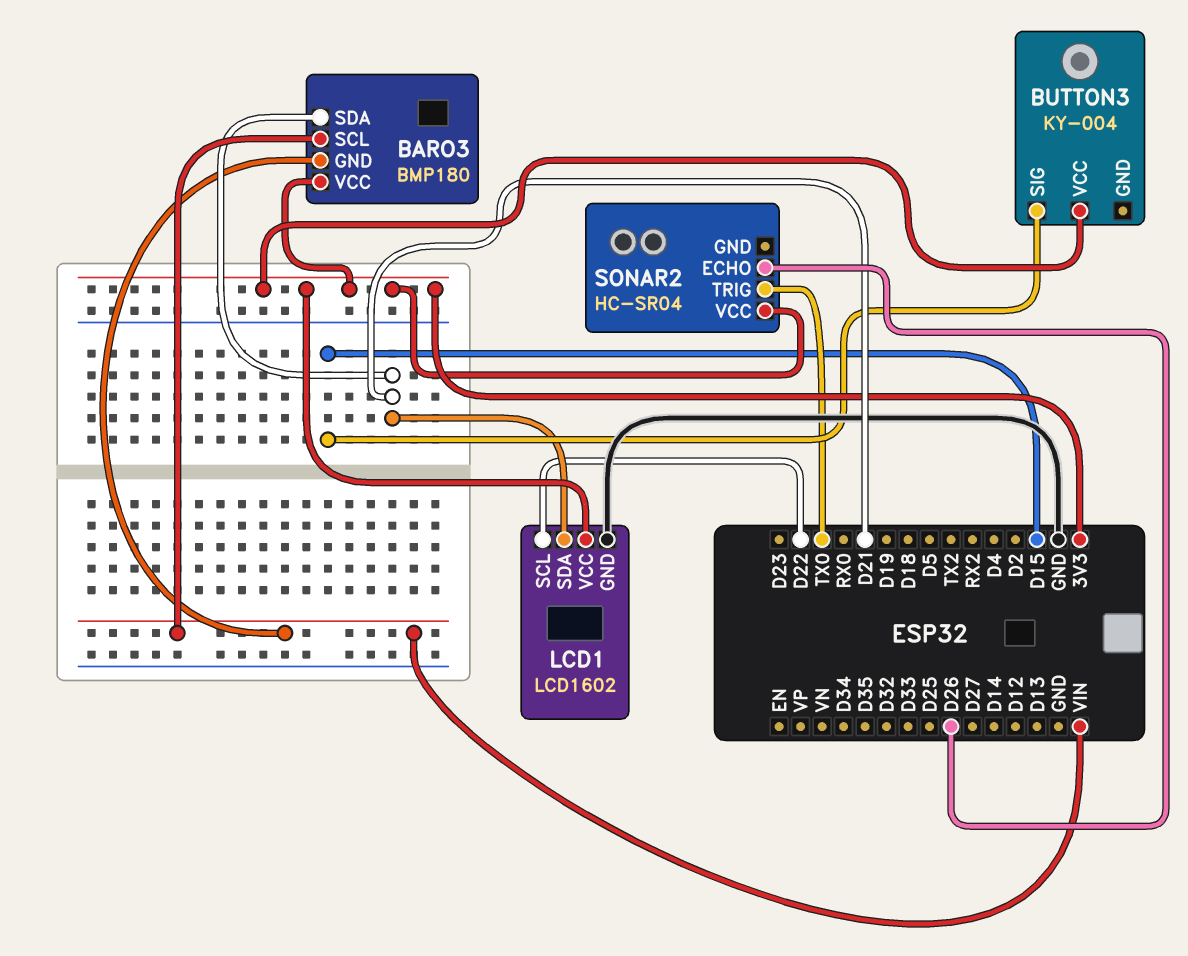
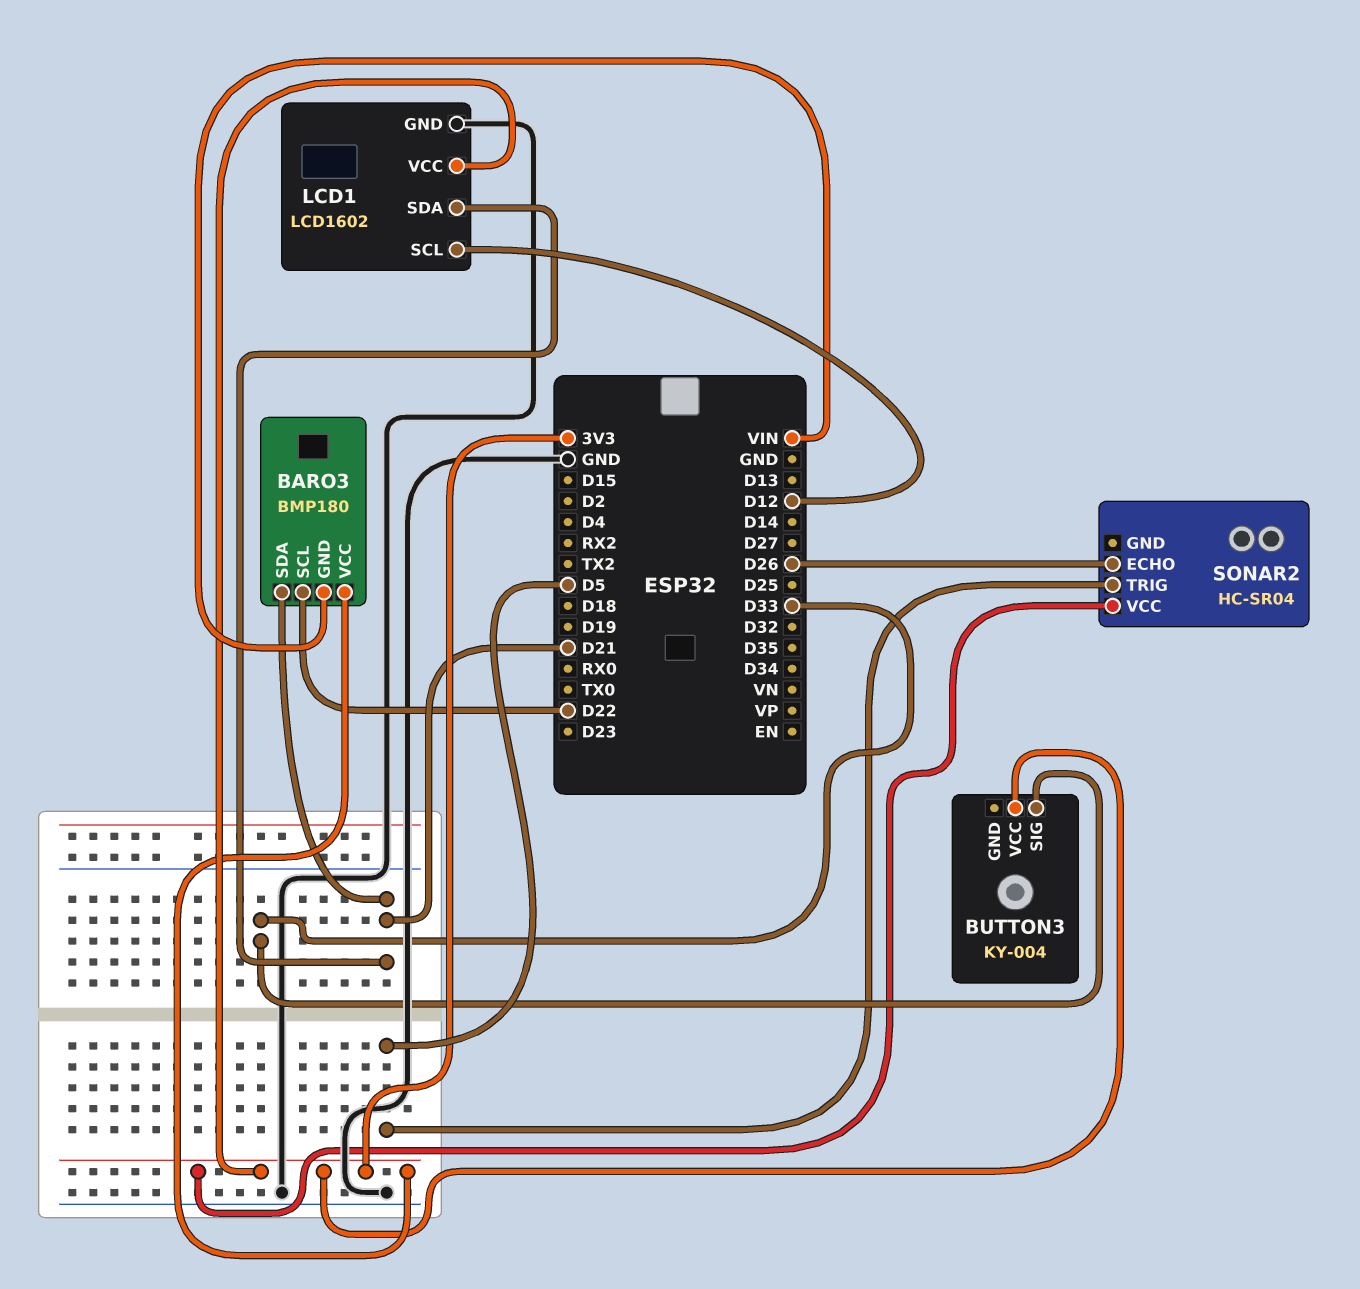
BARO3 pin SCL: VIN -> D22
BUTTON3 pin SIG: D15 -> D33
LCD1 pin SCL: D22 -> D12
SONAR2 pin TRIG: TX0 -> D5

